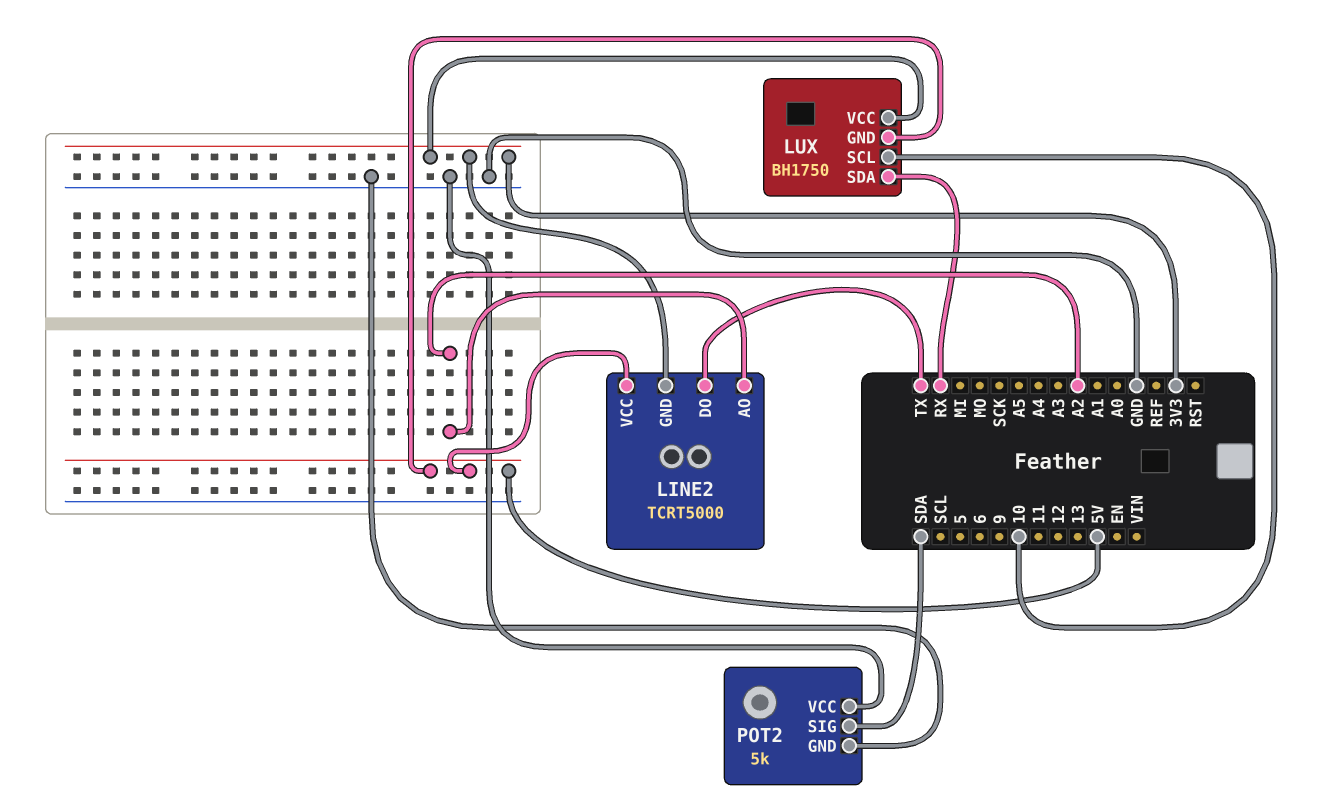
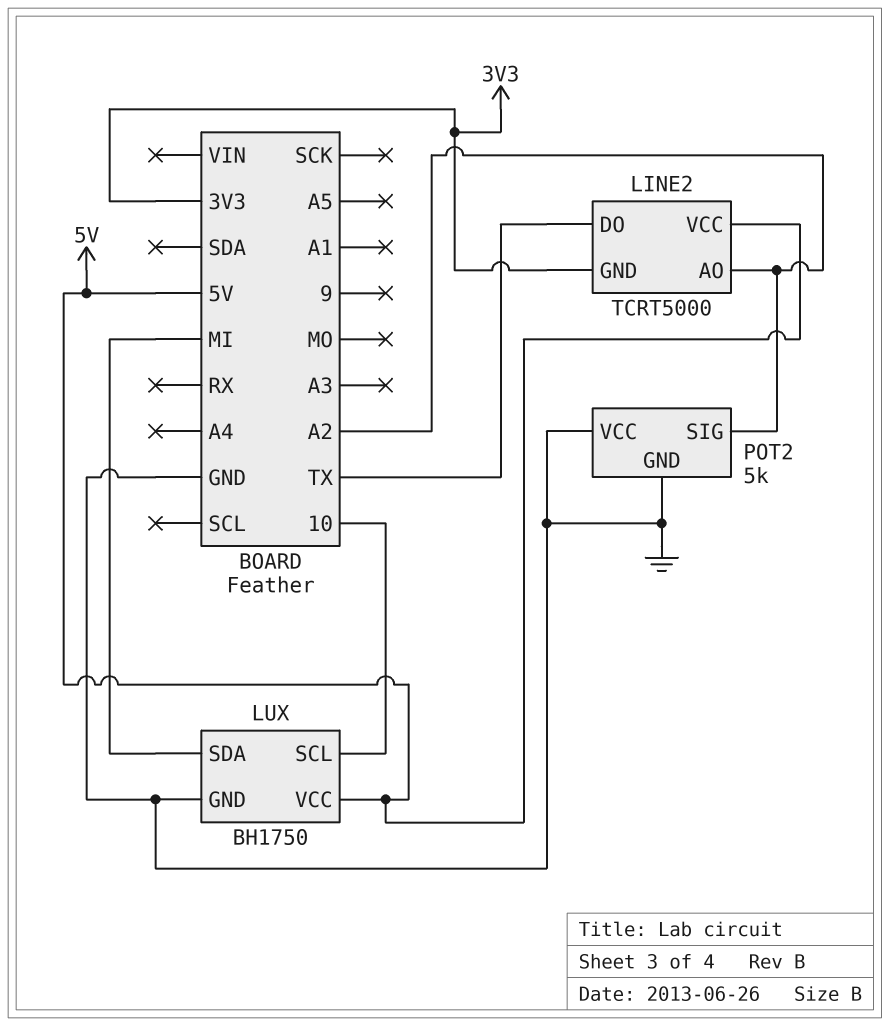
LUX pin GND: 5V -> GND
LUX pin SDA: RX -> MI
LUX pin VCC: 3V3 -> 5V
POT2 pin SIG: SDA -> A2

